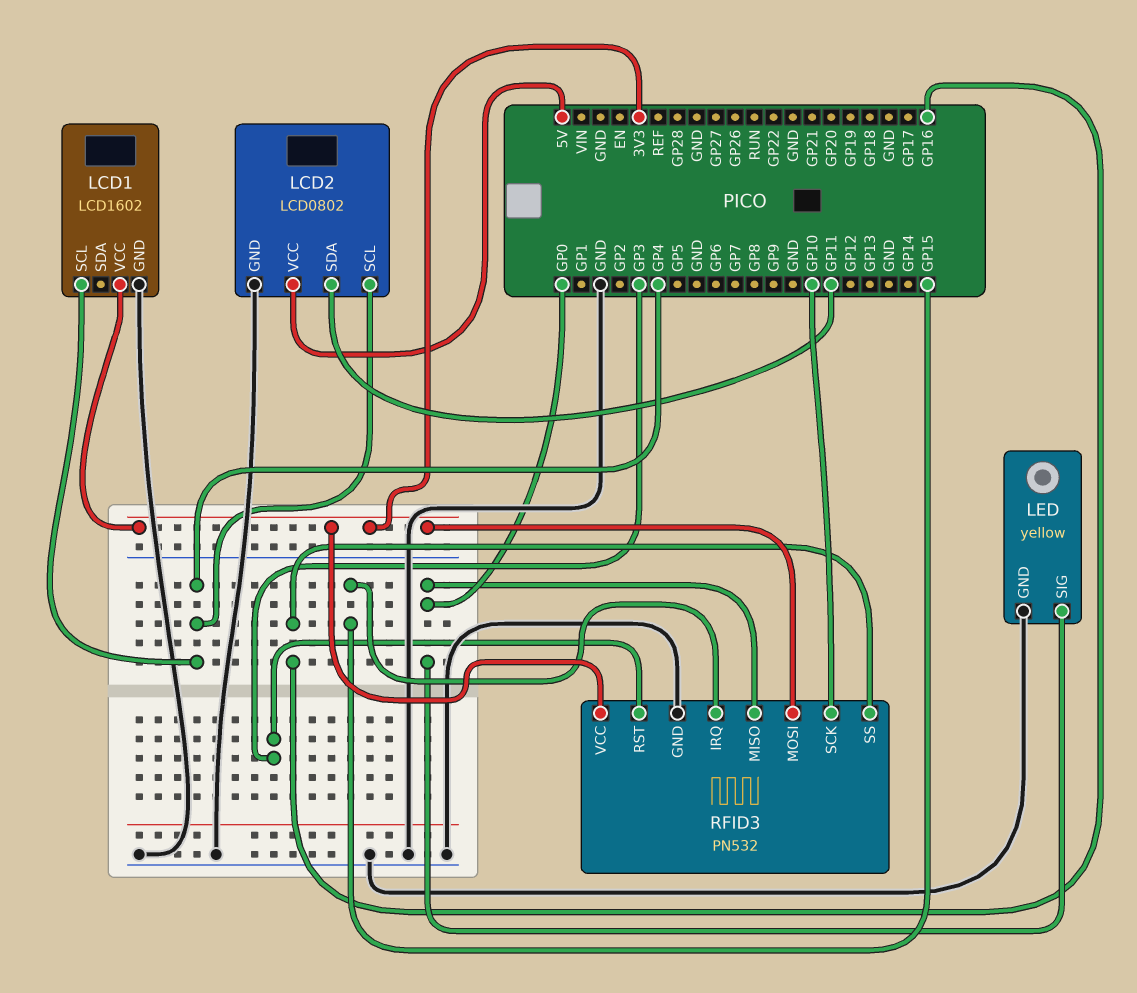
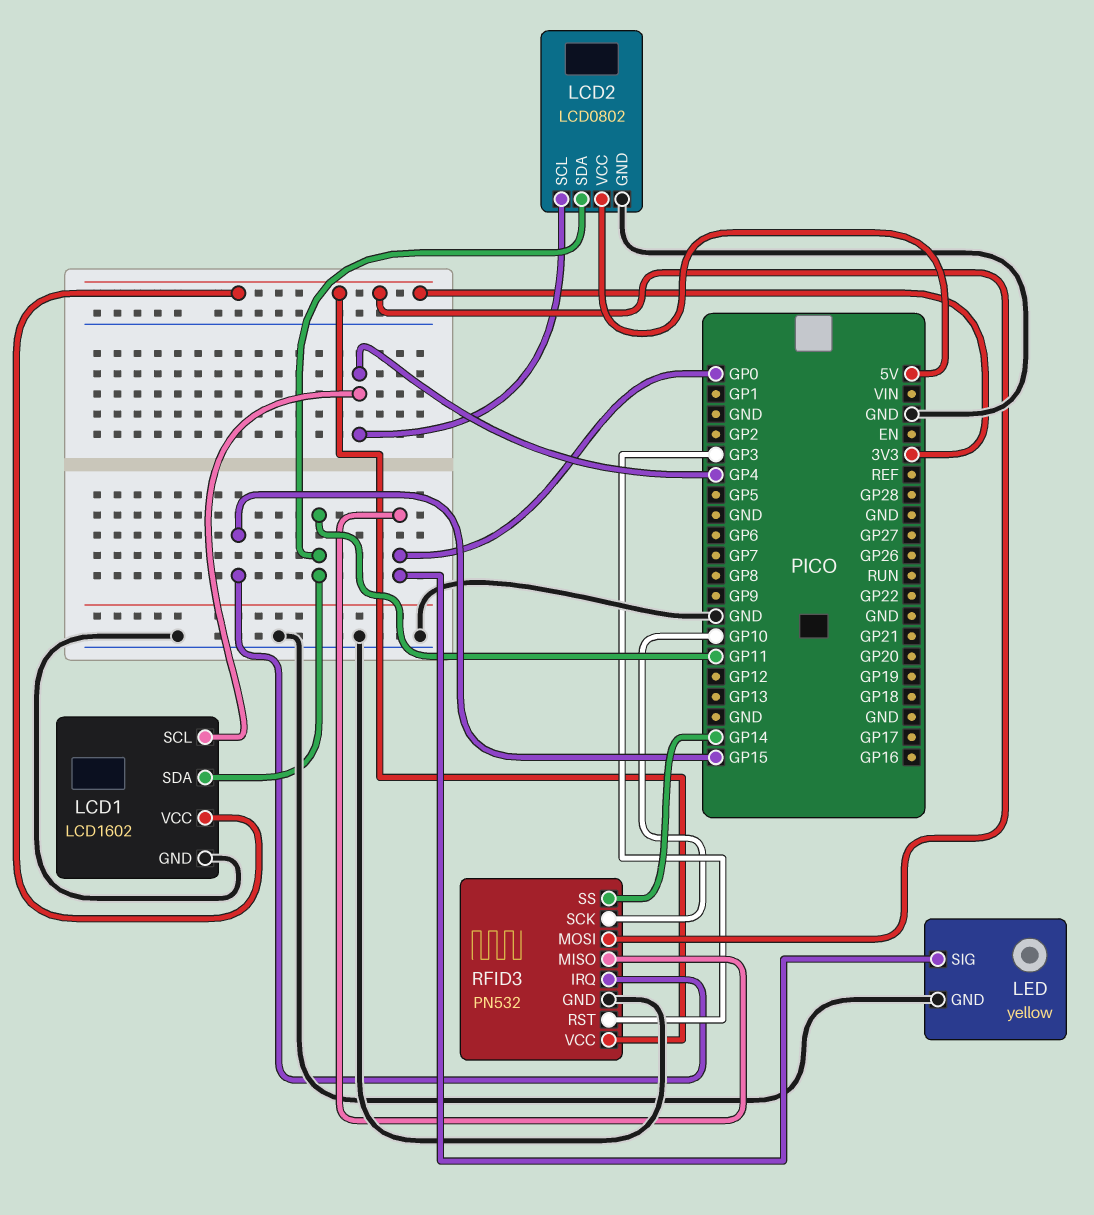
LCD1 pin SDA: none -> GP11
RFID3 pin SS: GP16 -> GP14

